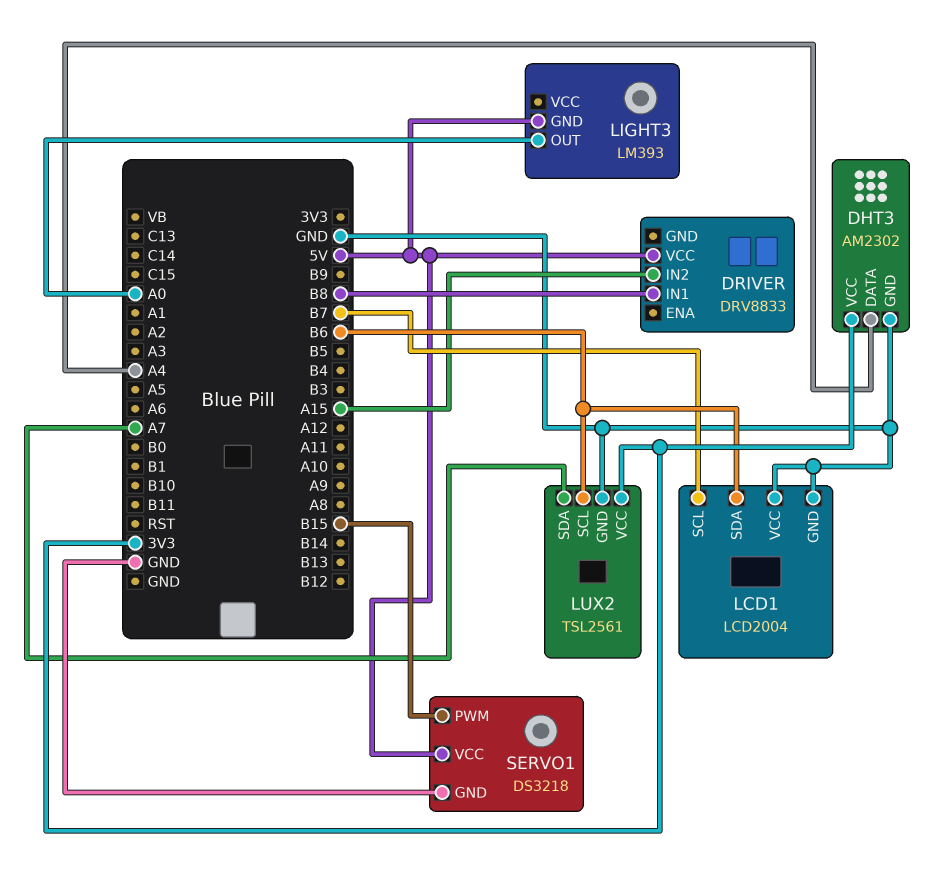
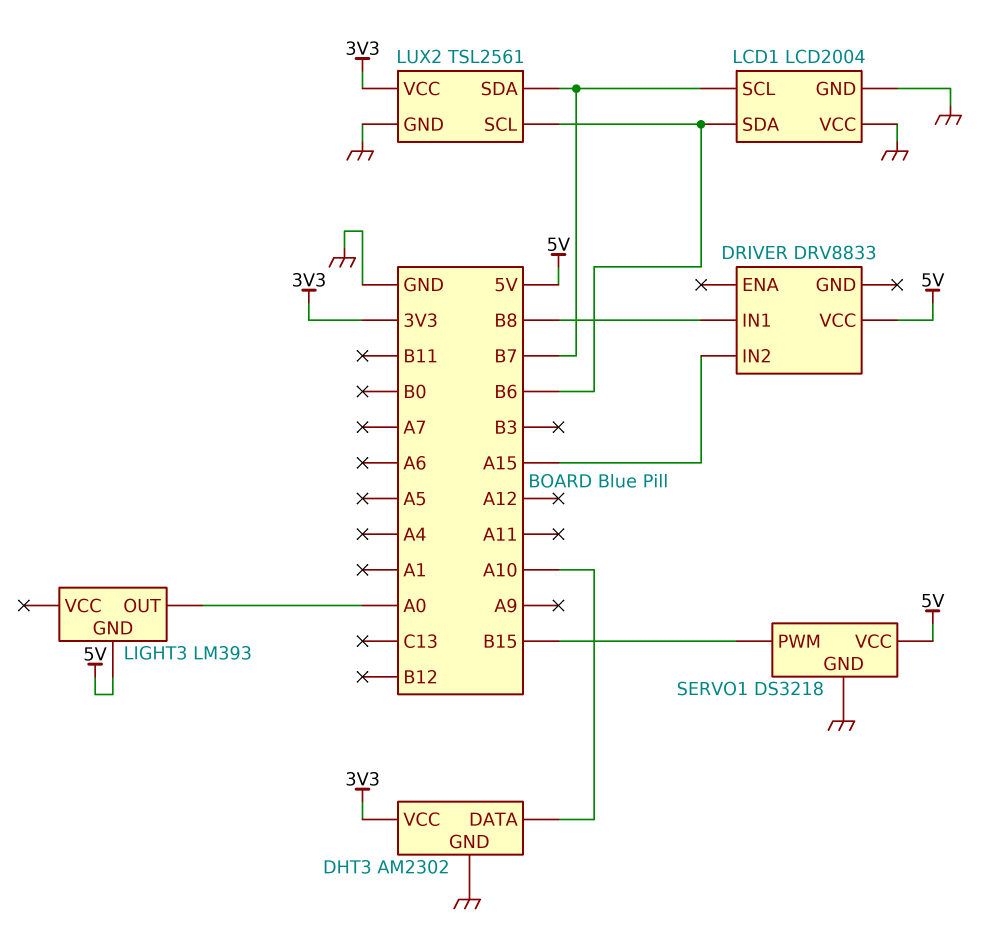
DHT3 pin DATA: A4 -> A10
LUX2 pin SDA: A7 -> B7

